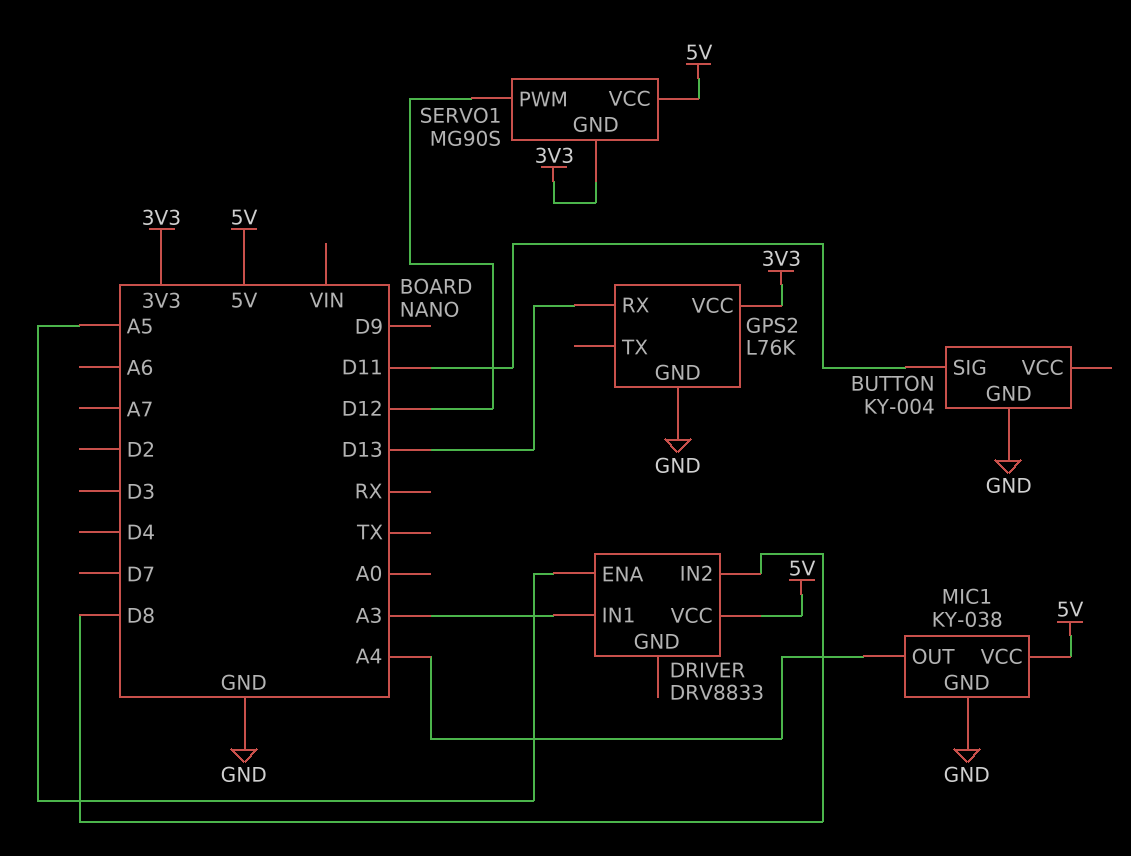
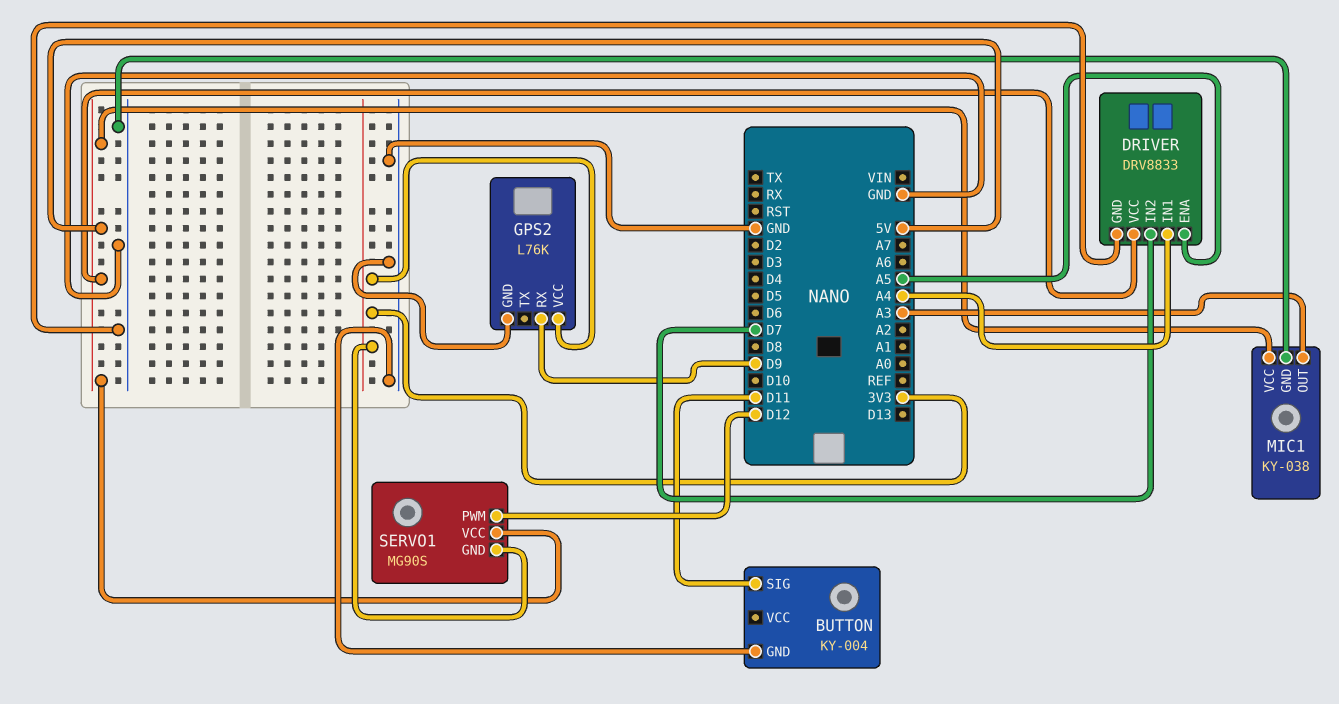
DRIVER pin GND: none -> GND
DRIVER pin IN1: A3 -> A4
DRIVER pin IN2: D8 -> D7
GPS2 pin RX: D13 -> D9
MIC1 pin OUT: A4 -> A3

